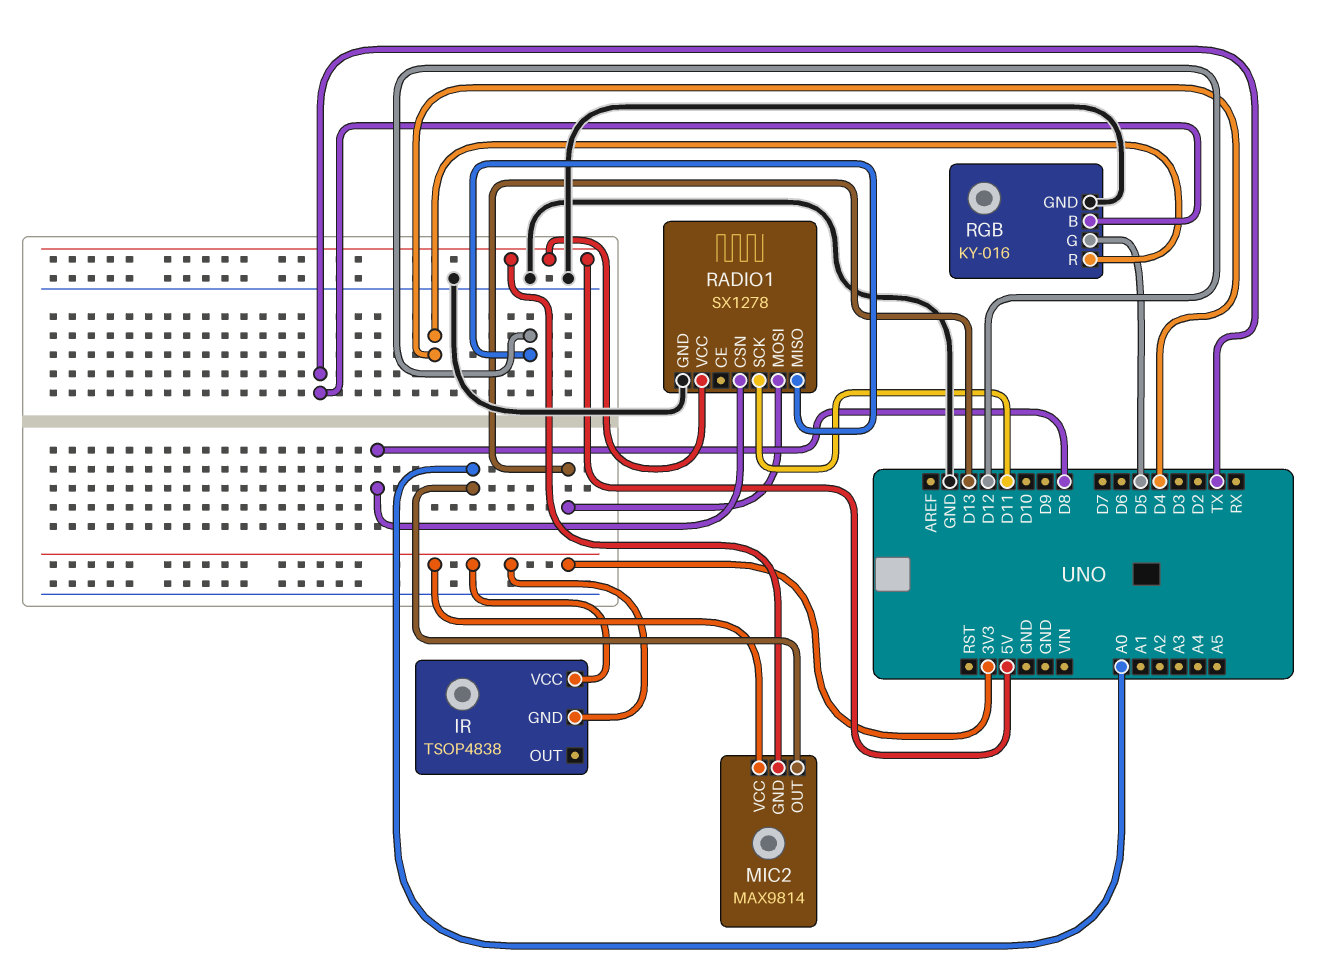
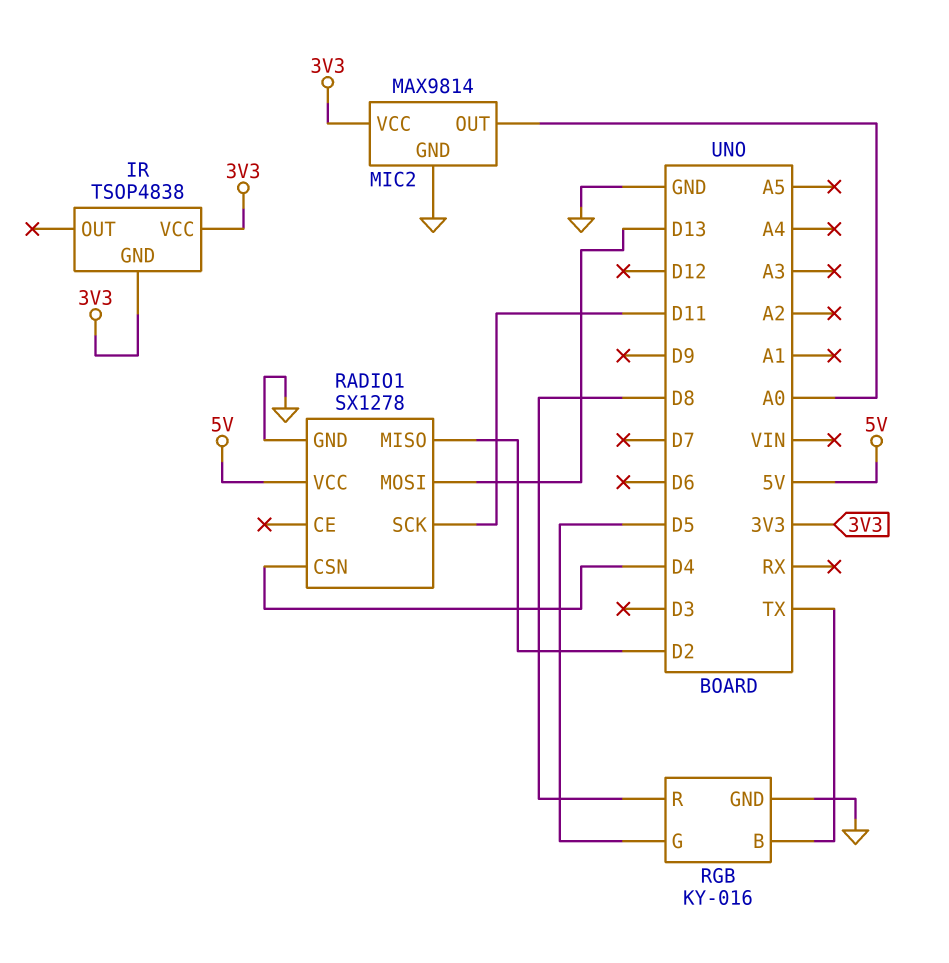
MIC2 pin GND: 5V -> GND
RADIO1 pin CSN: D8 -> D4
RADIO1 pin MISO: D12 -> D2
RGB pin R: D4 -> D8

